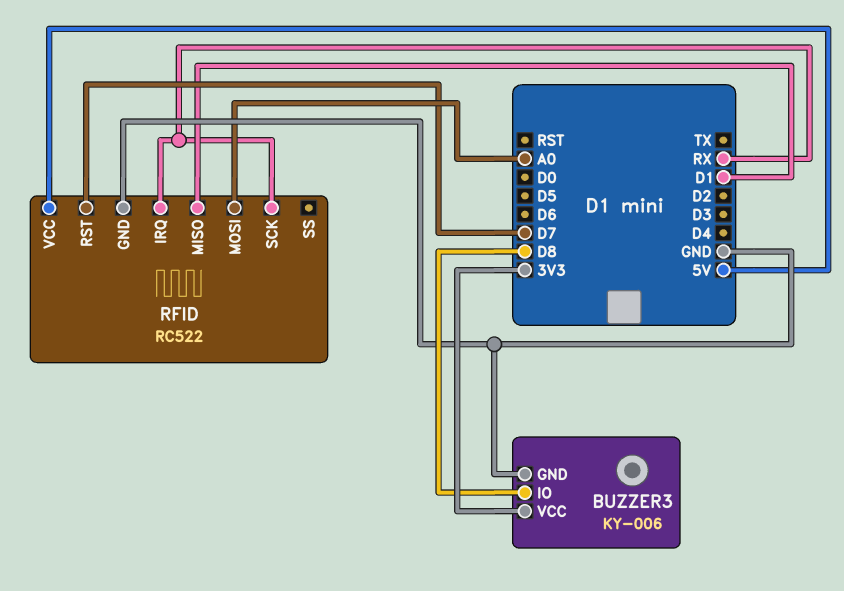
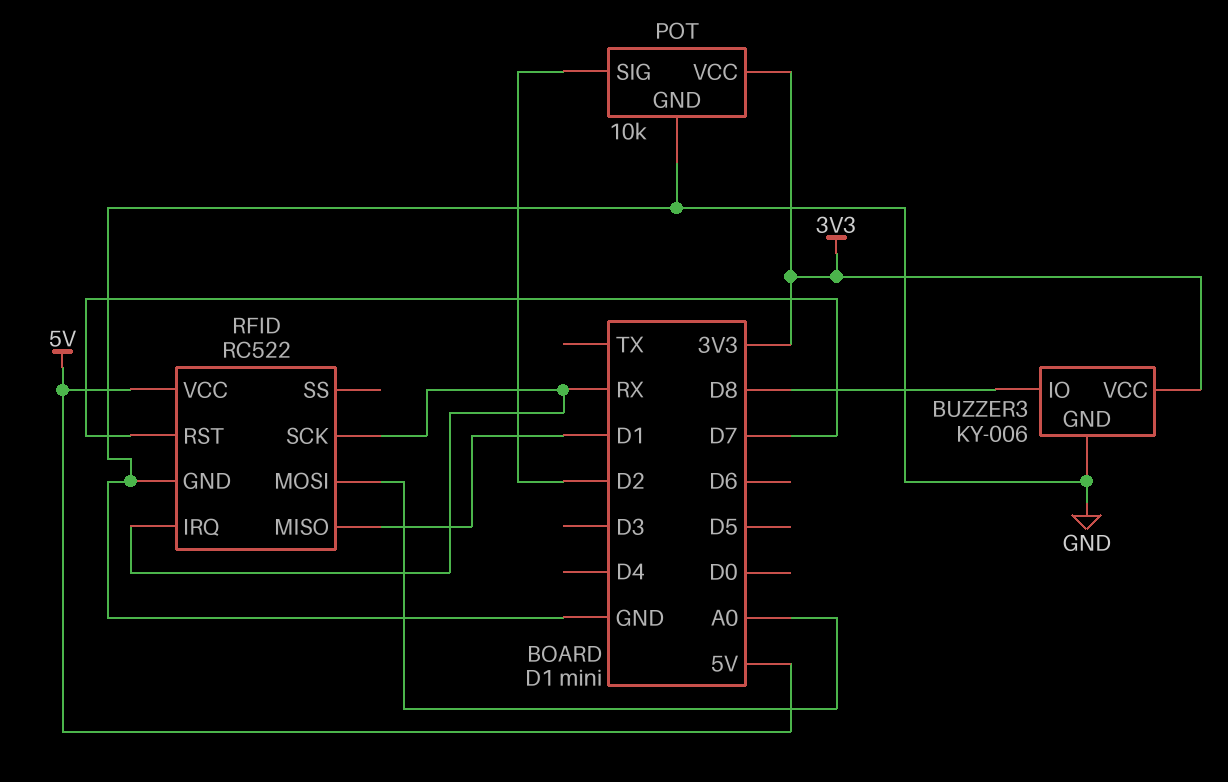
POT: none -> 10k
POT pin GND: none -> GND
POT pin SIG: none -> D2
POT pin VCC: none -> 3V3

